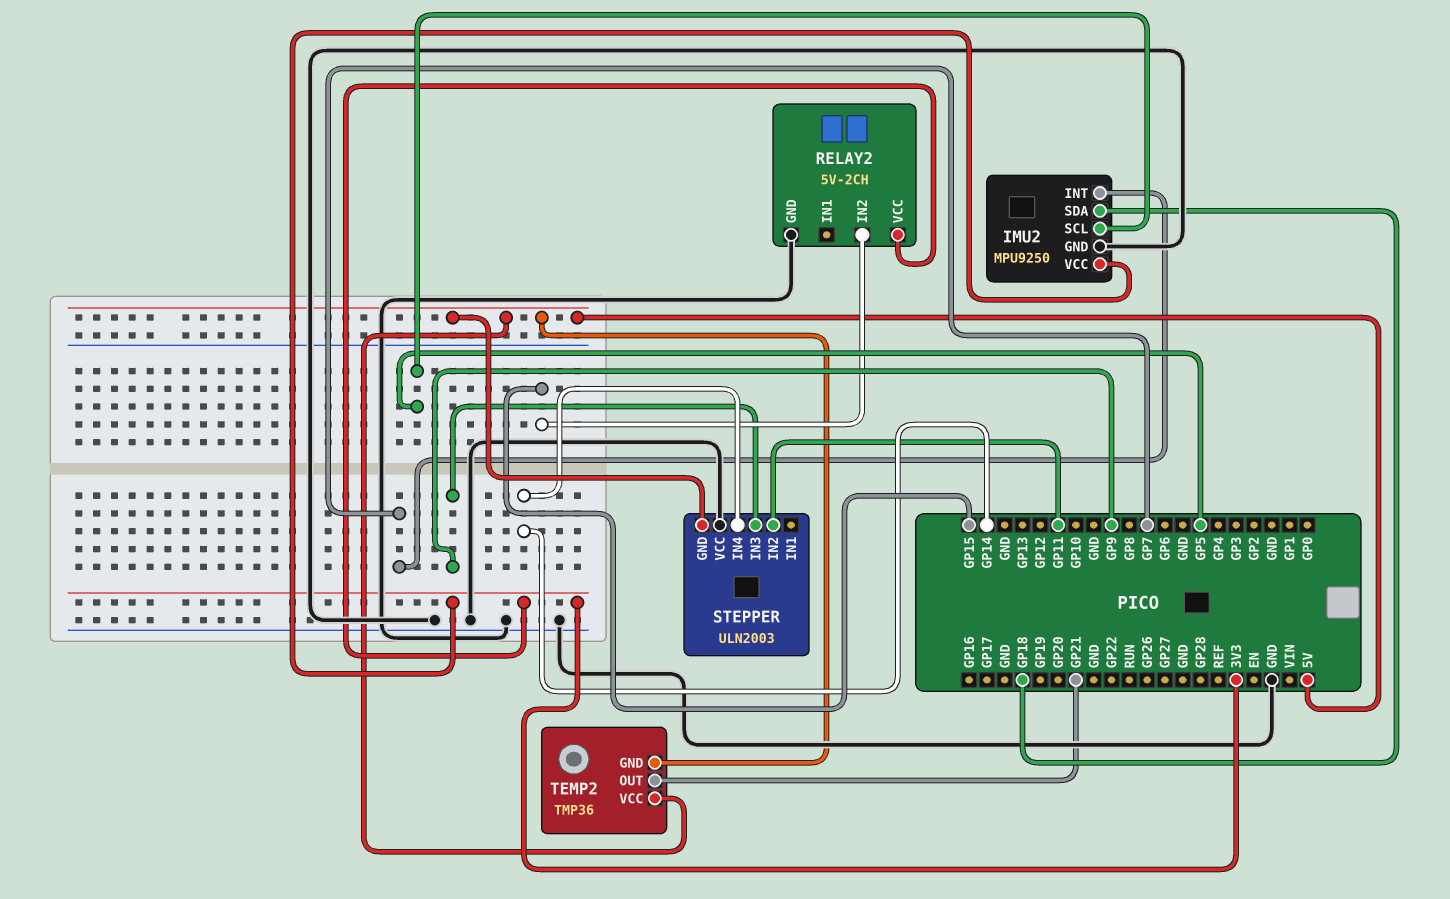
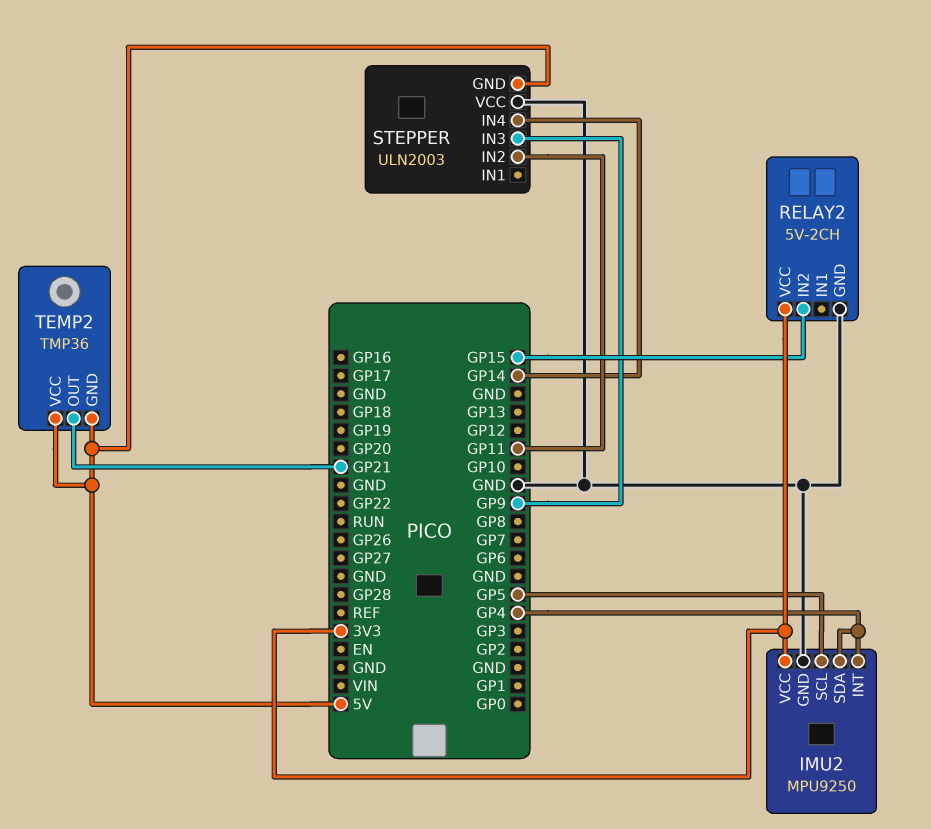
IMU2 pin INT: GP7 -> GP4
IMU2 pin SDA: GP18 -> GP4

